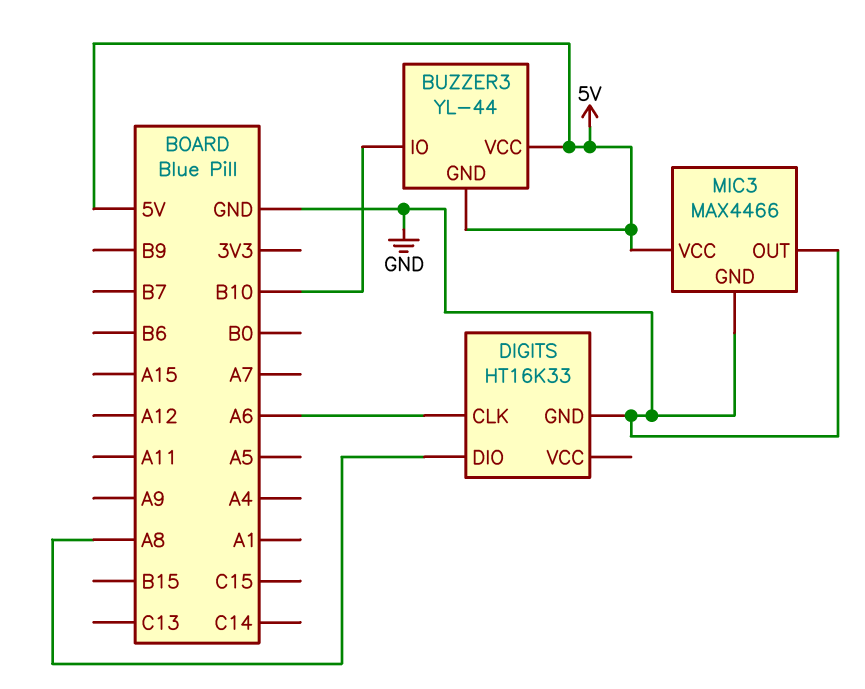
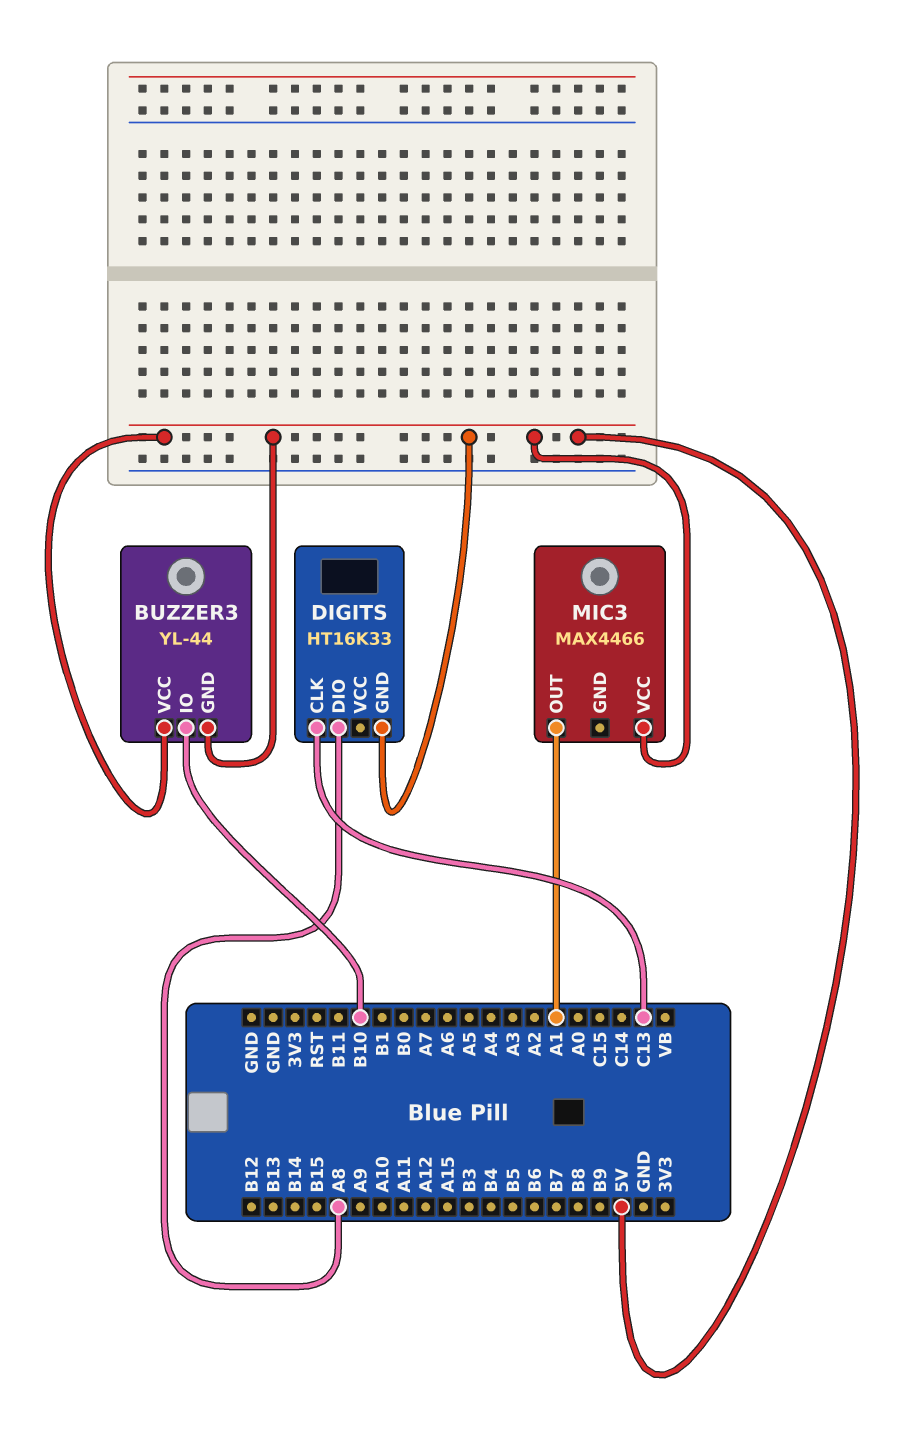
DIGITS pin CLK: A6 -> C13
DIGITS pin GND: GND -> 5V
MIC3 pin GND: GND -> none
MIC3 pin OUT: GND -> A1

